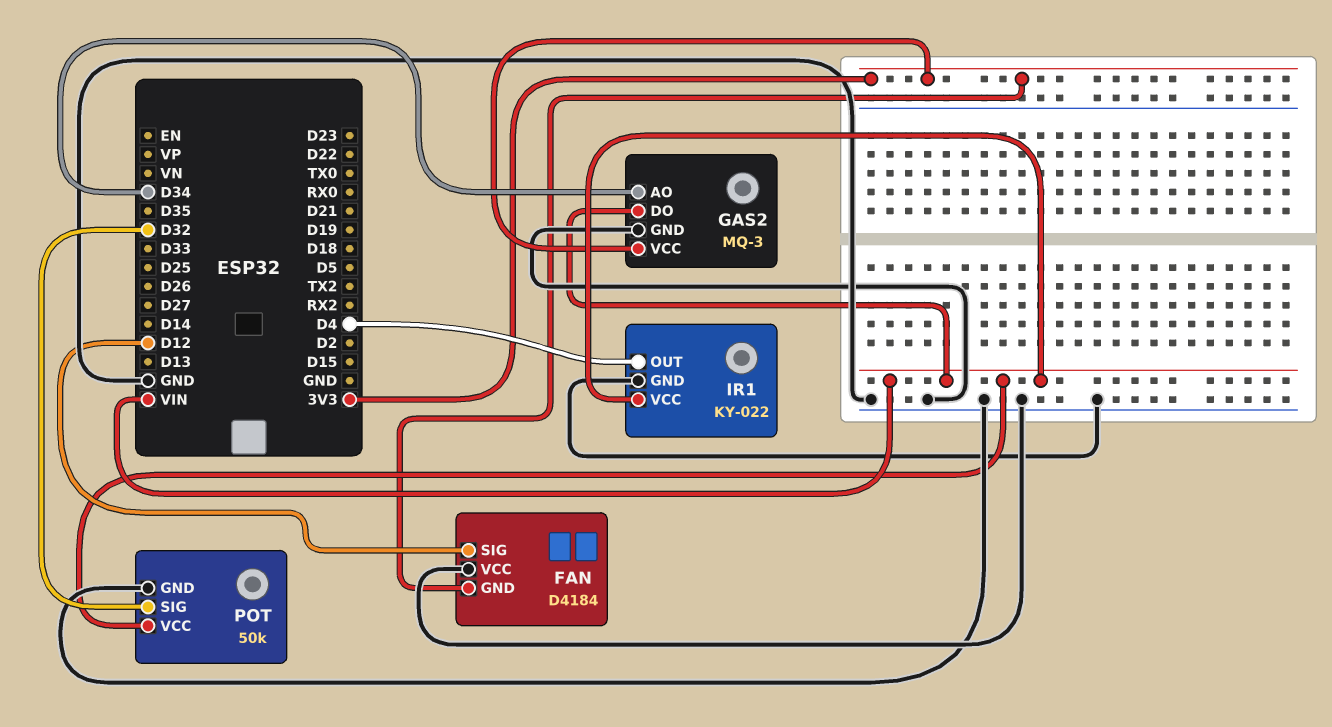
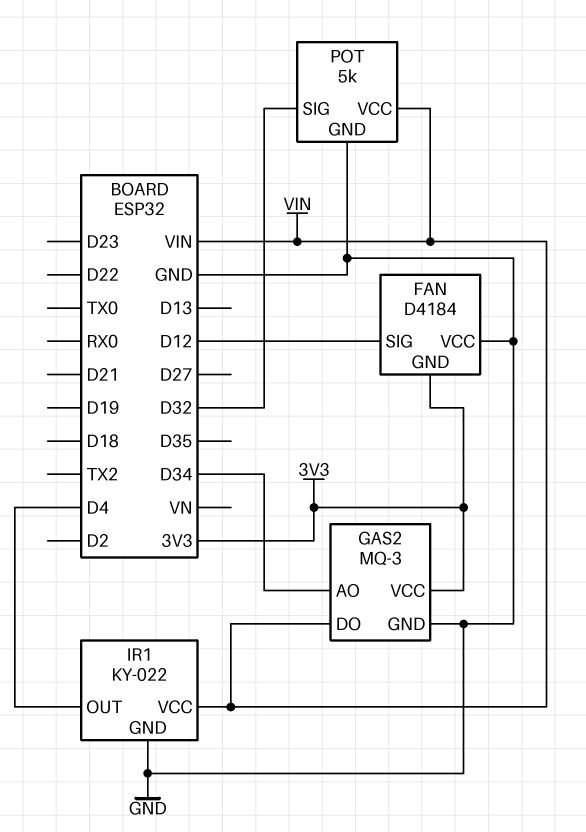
POT: 50k -> 5k

